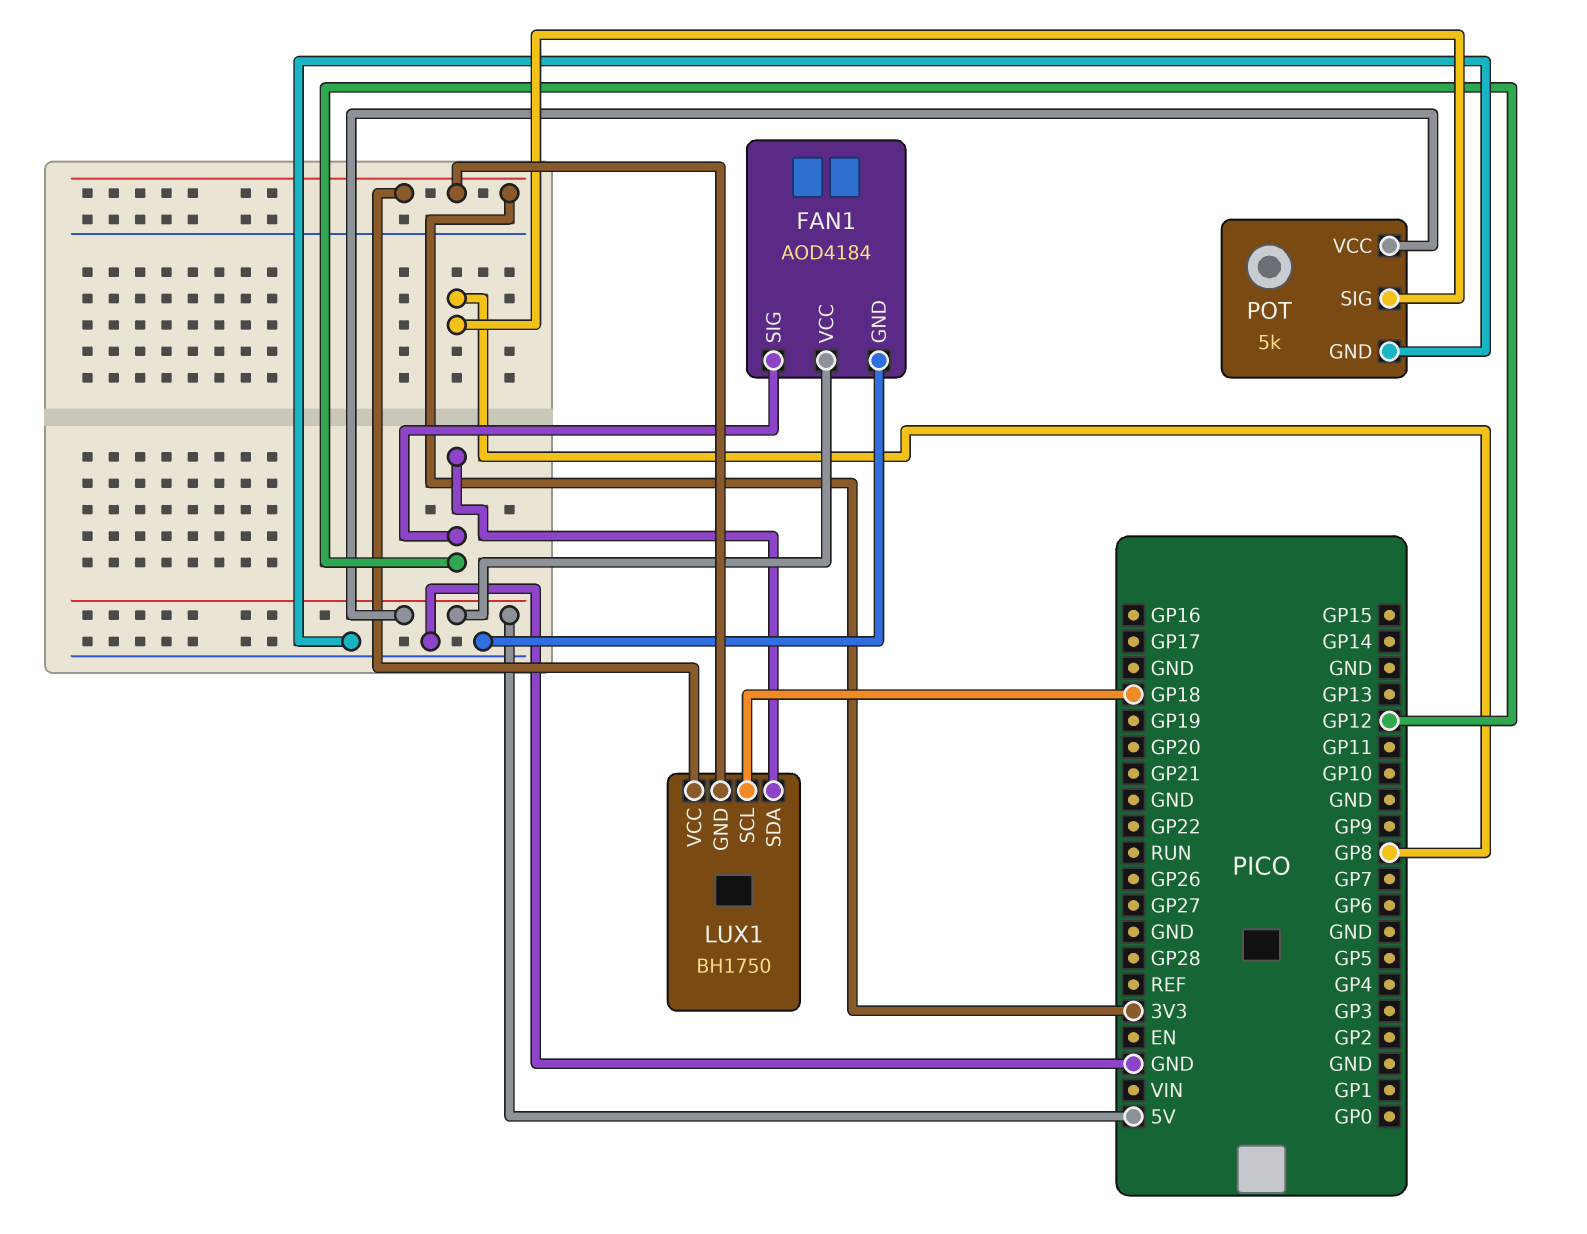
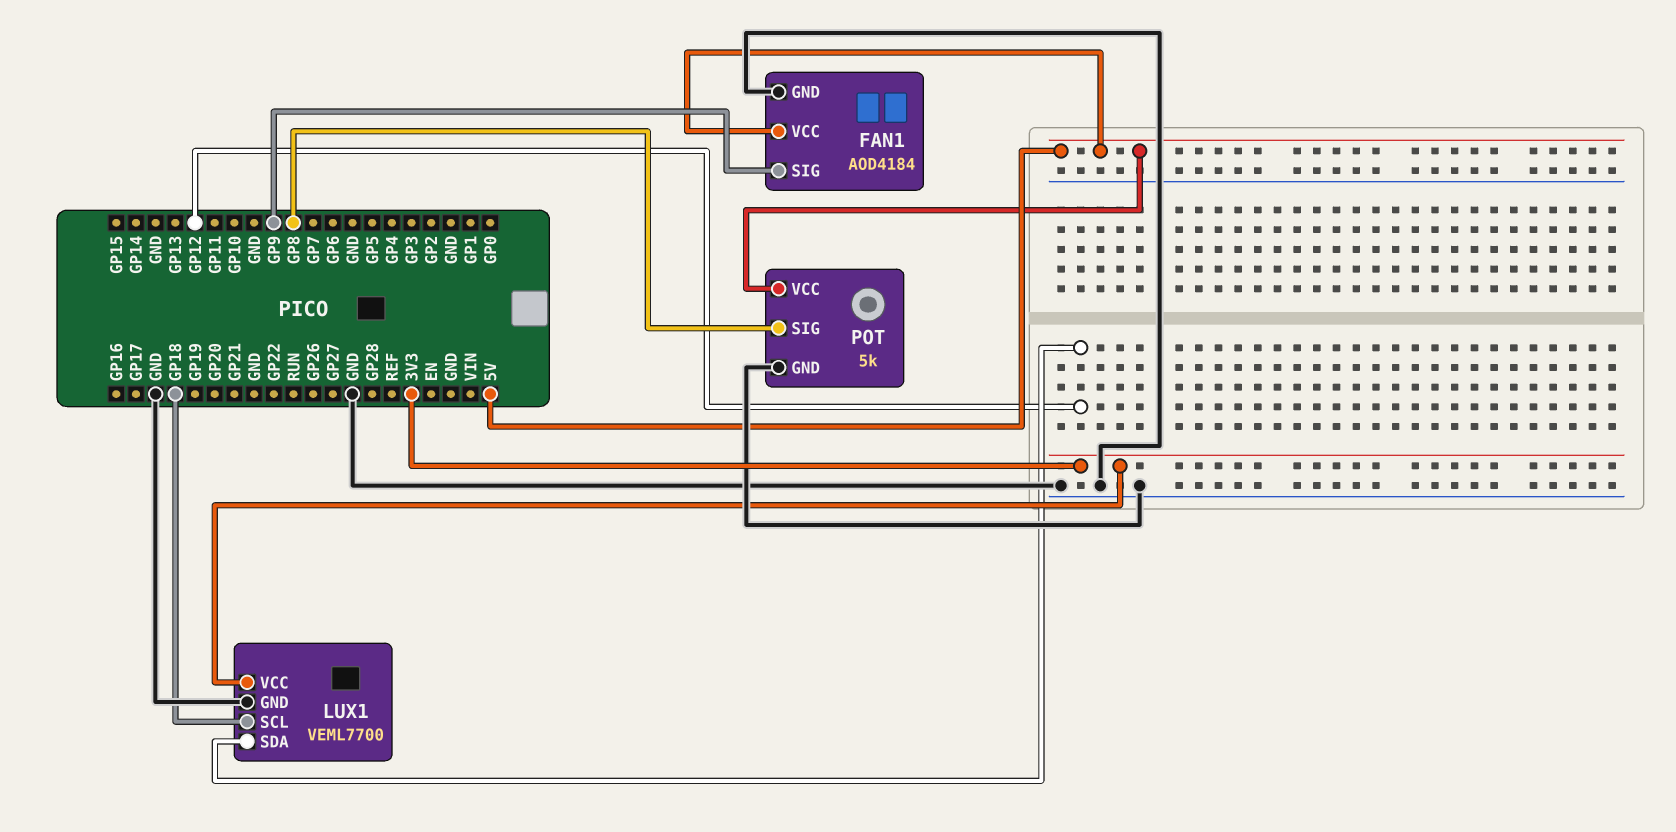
FAN1 pin SIG: GP12 -> GP9
LUX1: BH1750 -> VEML7700
LUX1 pin GND: 3V3 -> GND

